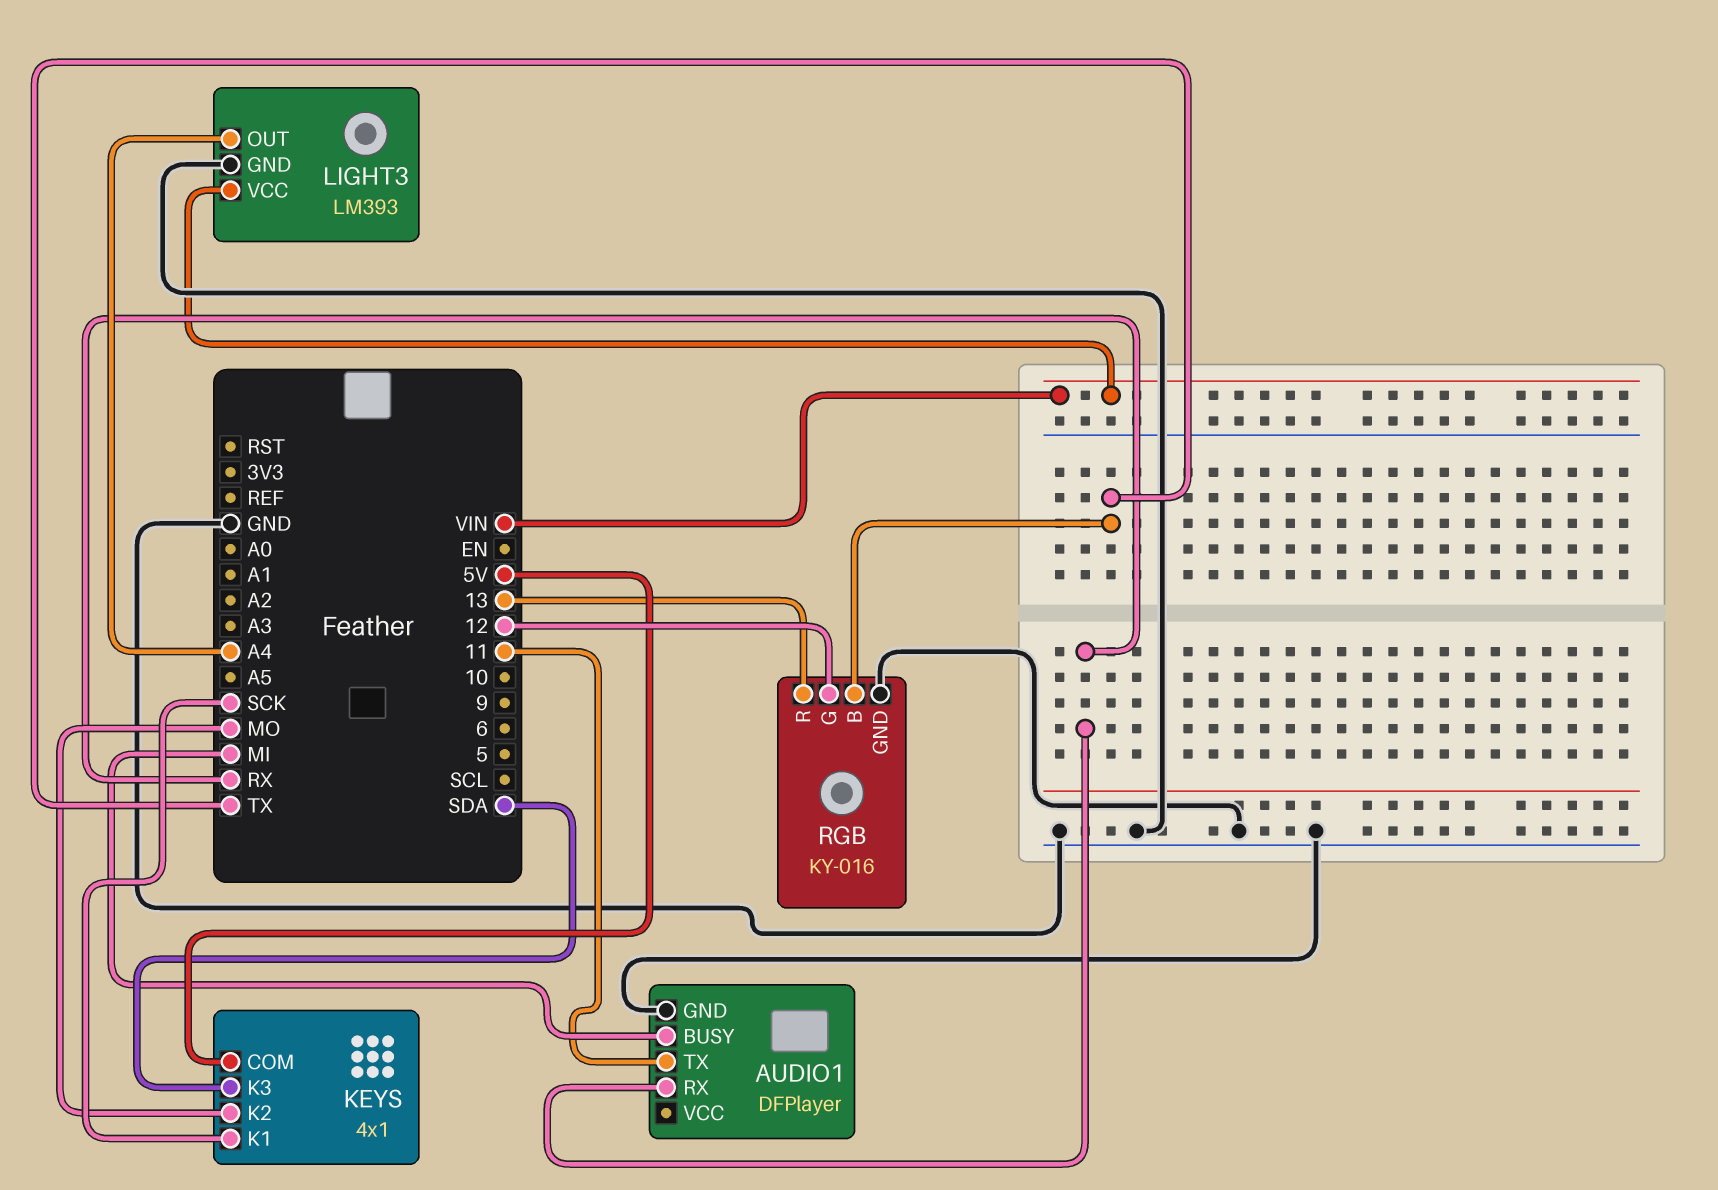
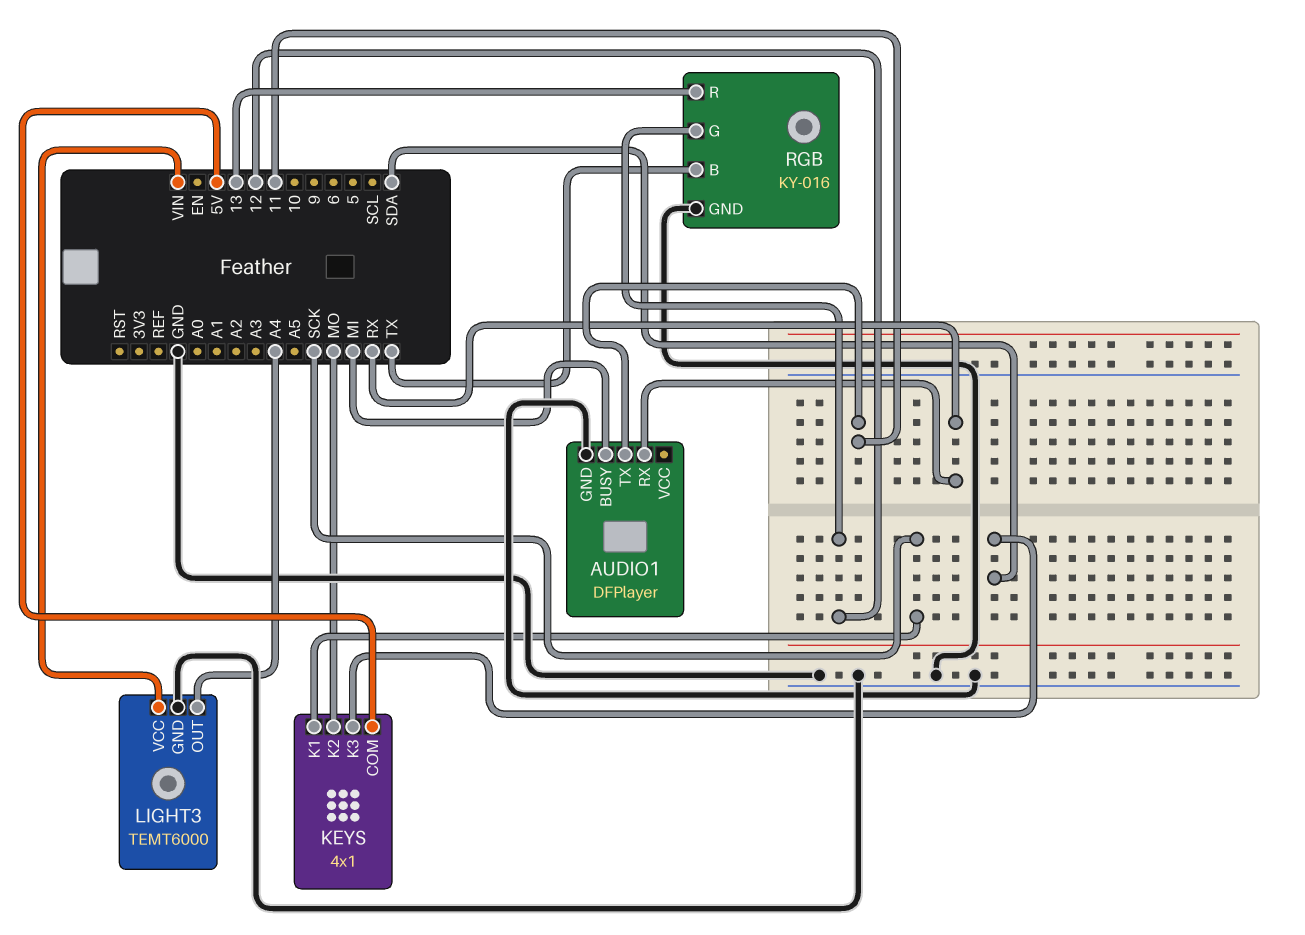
LIGHT3: LM393 -> TEMT6000

